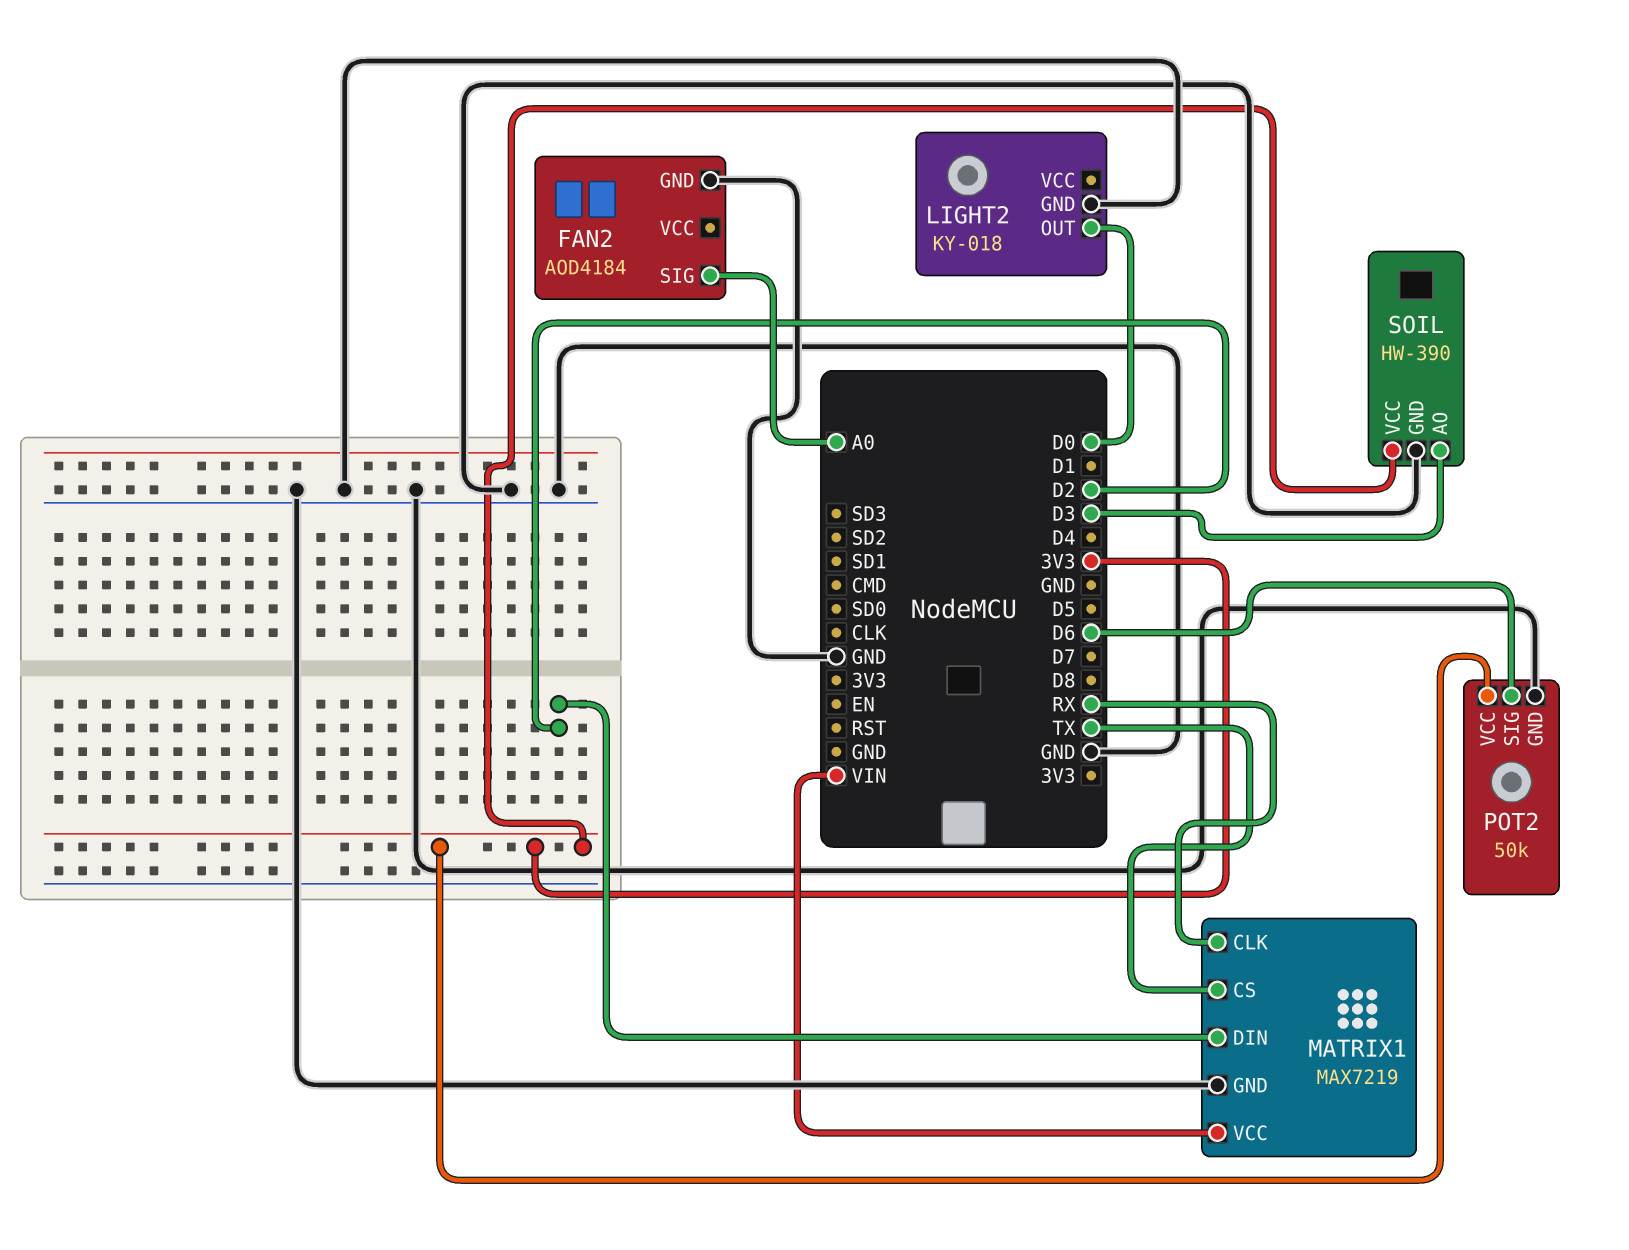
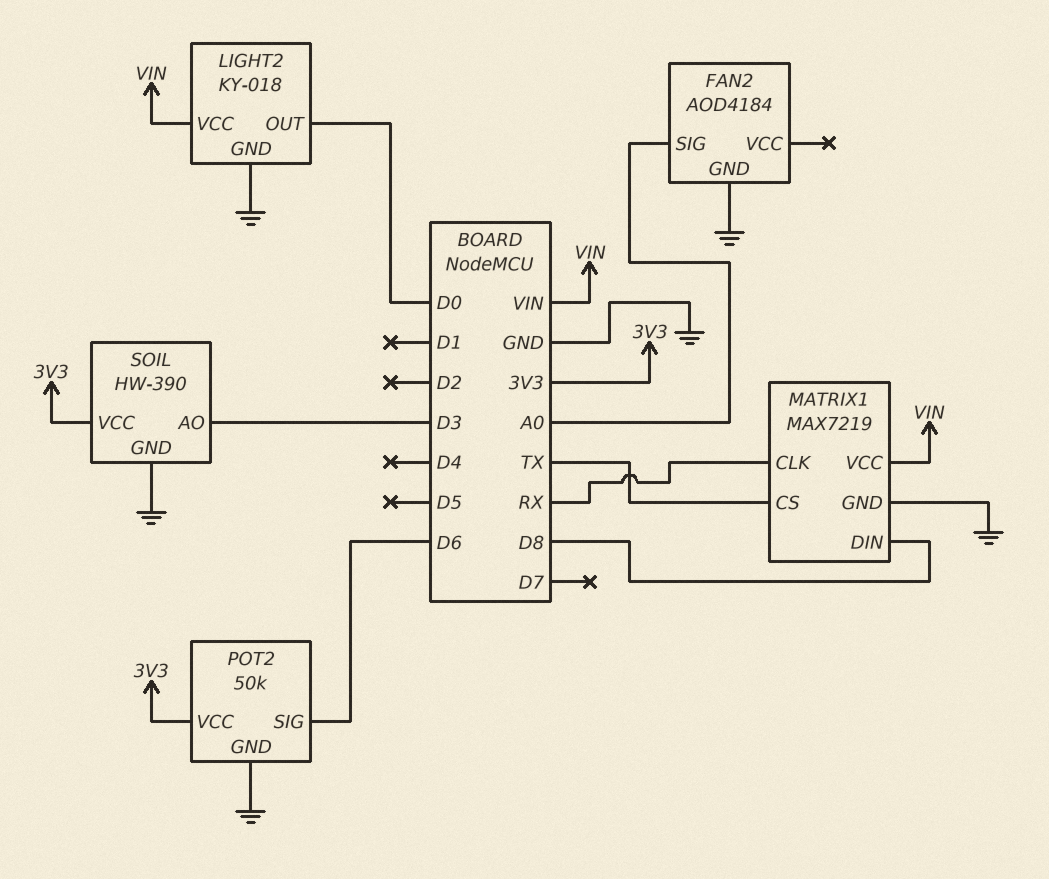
LIGHT2 pin VCC: none -> VIN
MATRIX1 pin DIN: D2 -> D8

